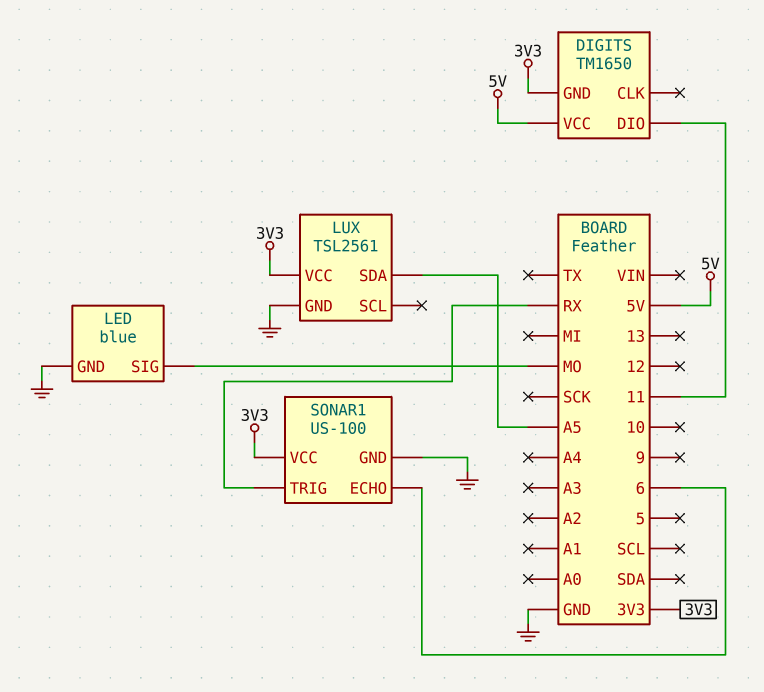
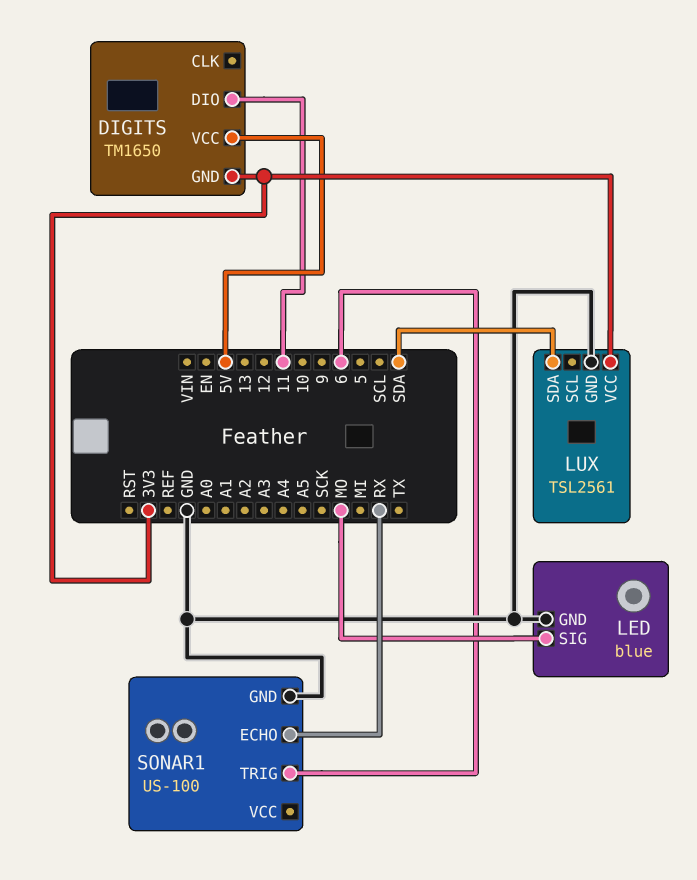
LUX pin SDA: A5 -> SDA
SONAR1 pin ECHO: 6 -> RX
SONAR1 pin TRIG: RX -> 6
SONAR1 pin VCC: 3V3 -> none

